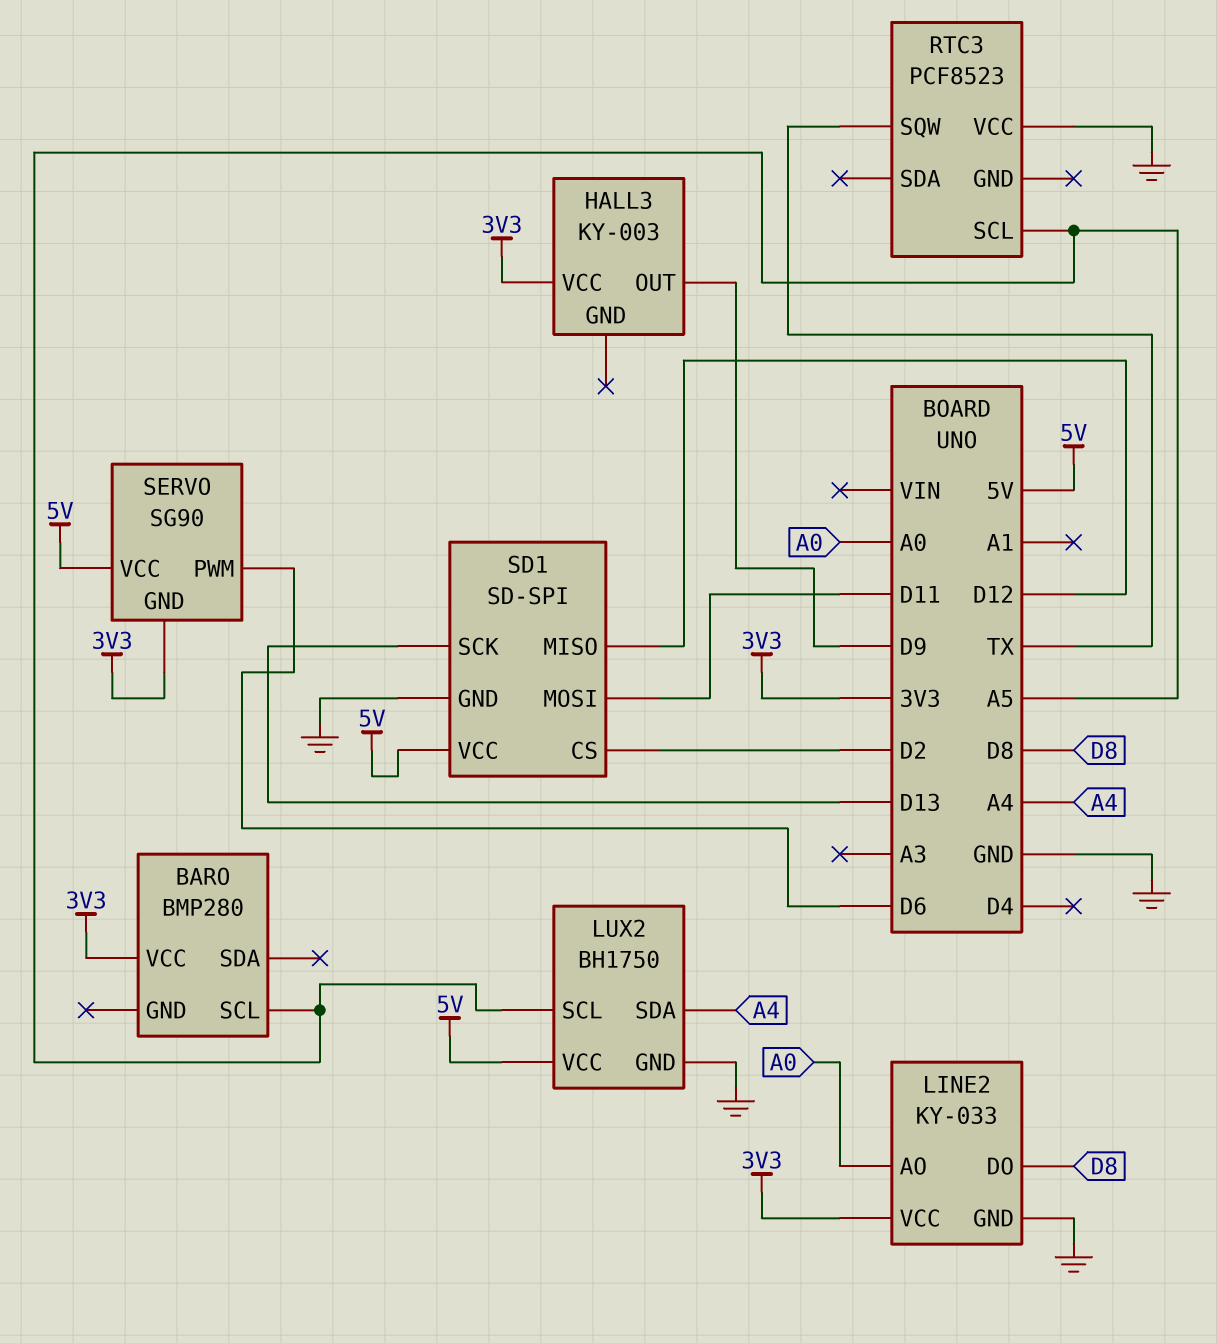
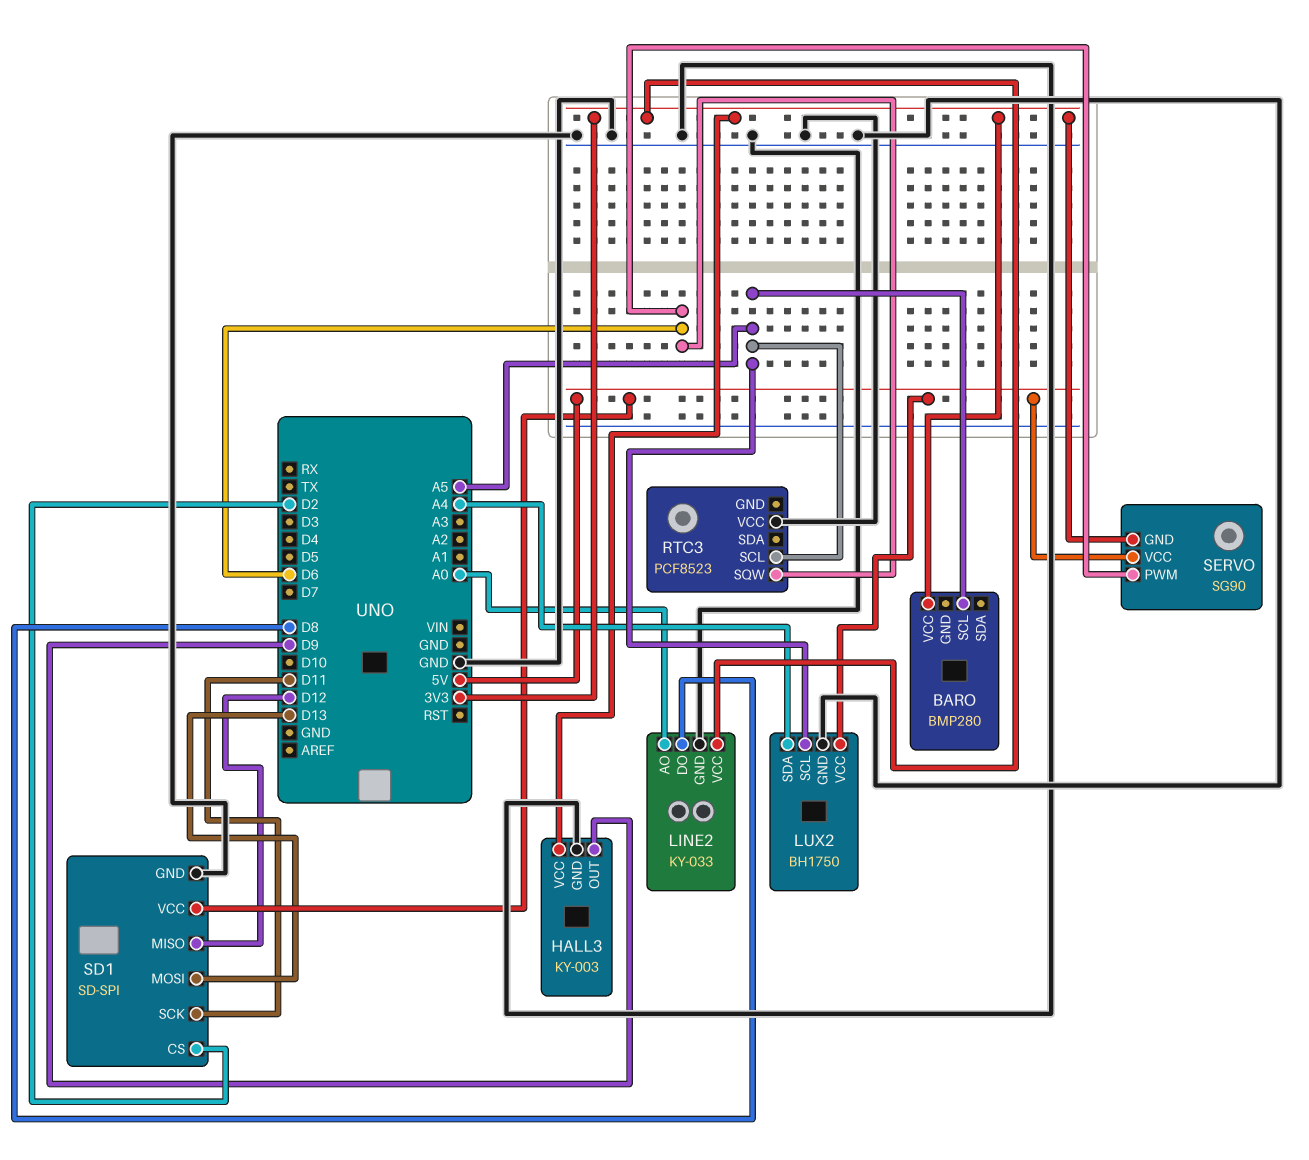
HALL3 pin GND: none -> GND
RTC3 pin SQW: TX -> D6
SD1 pin MOSI: D11 -> D13
SD1 pin SCK: D13 -> D11

